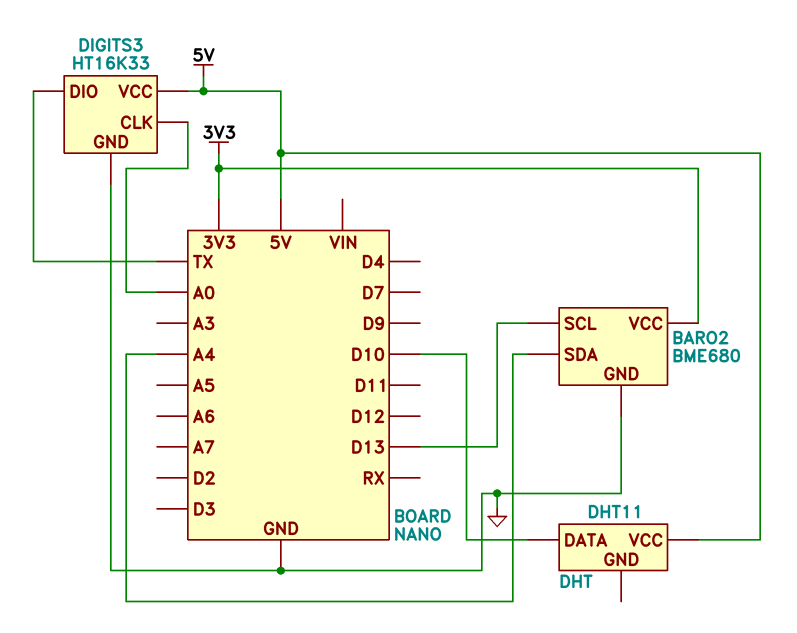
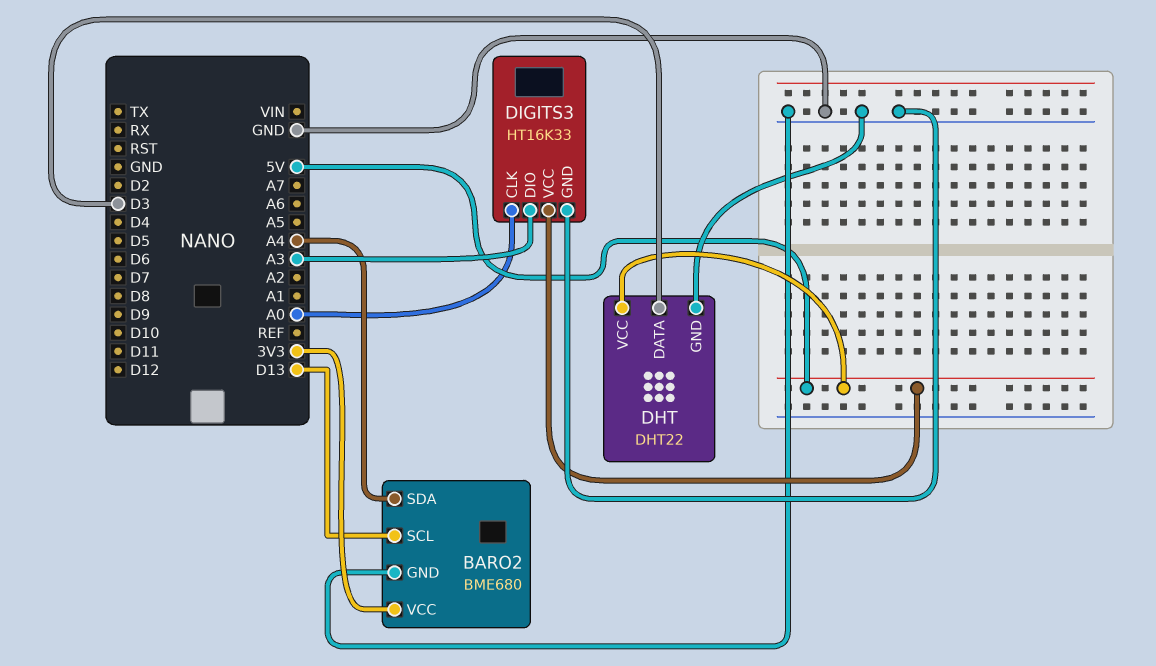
DHT: DHT11 -> DHT22
DHT pin DATA: D10 -> D3
DHT pin GND: none -> GND
DIGITS3 pin DIO: TX -> A3

